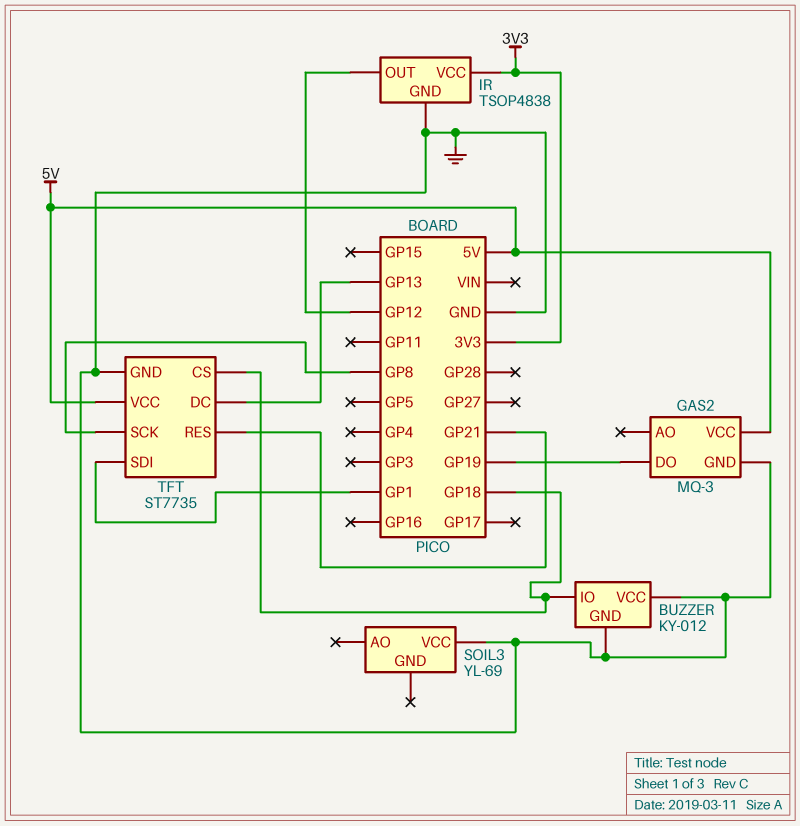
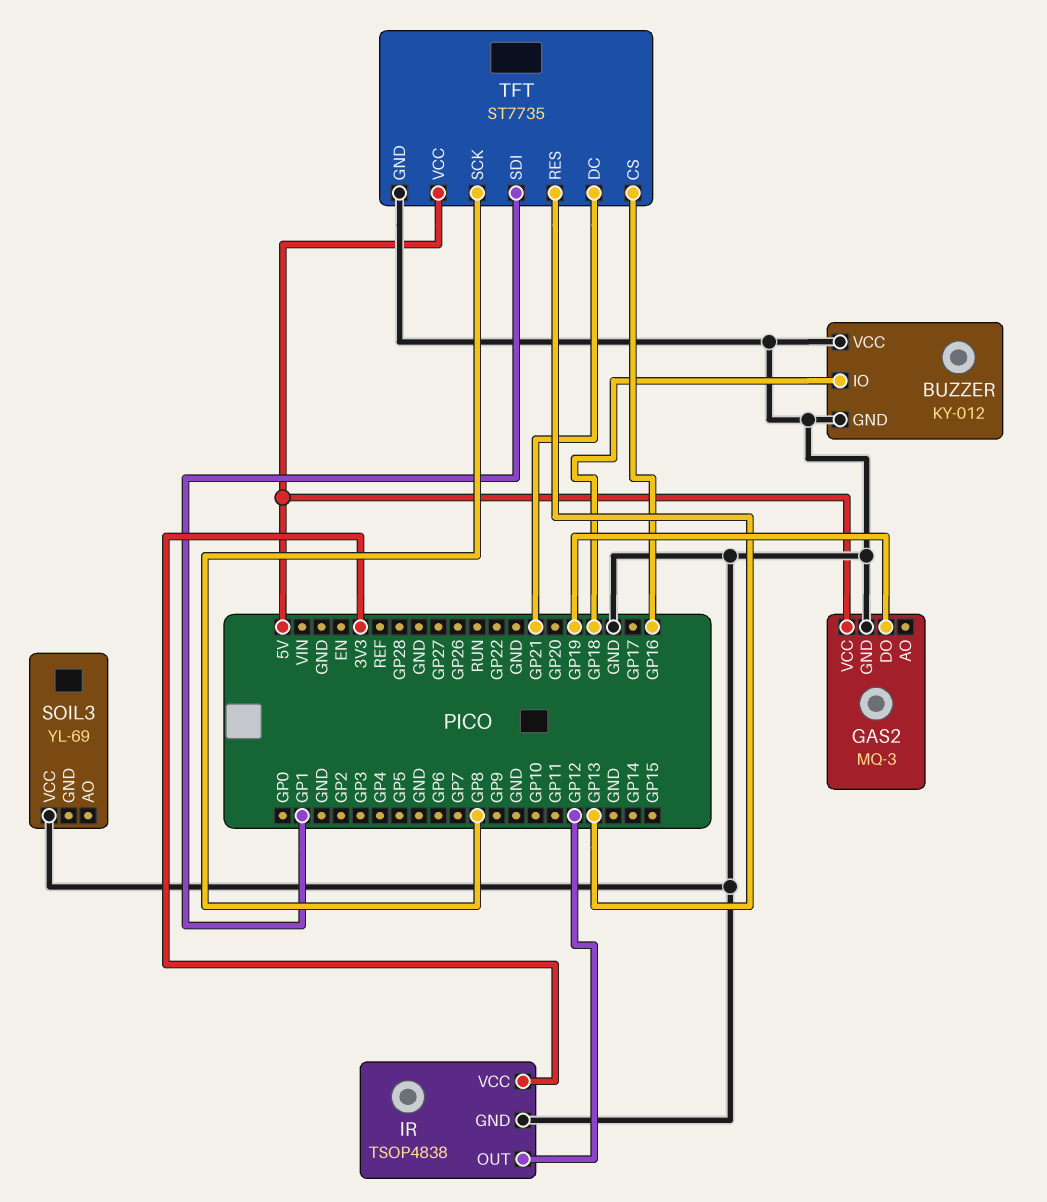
TFT pin CS: GP18 -> GP16
TFT pin DC: GP13 -> GP21
TFT pin RES: GP21 -> GP13

